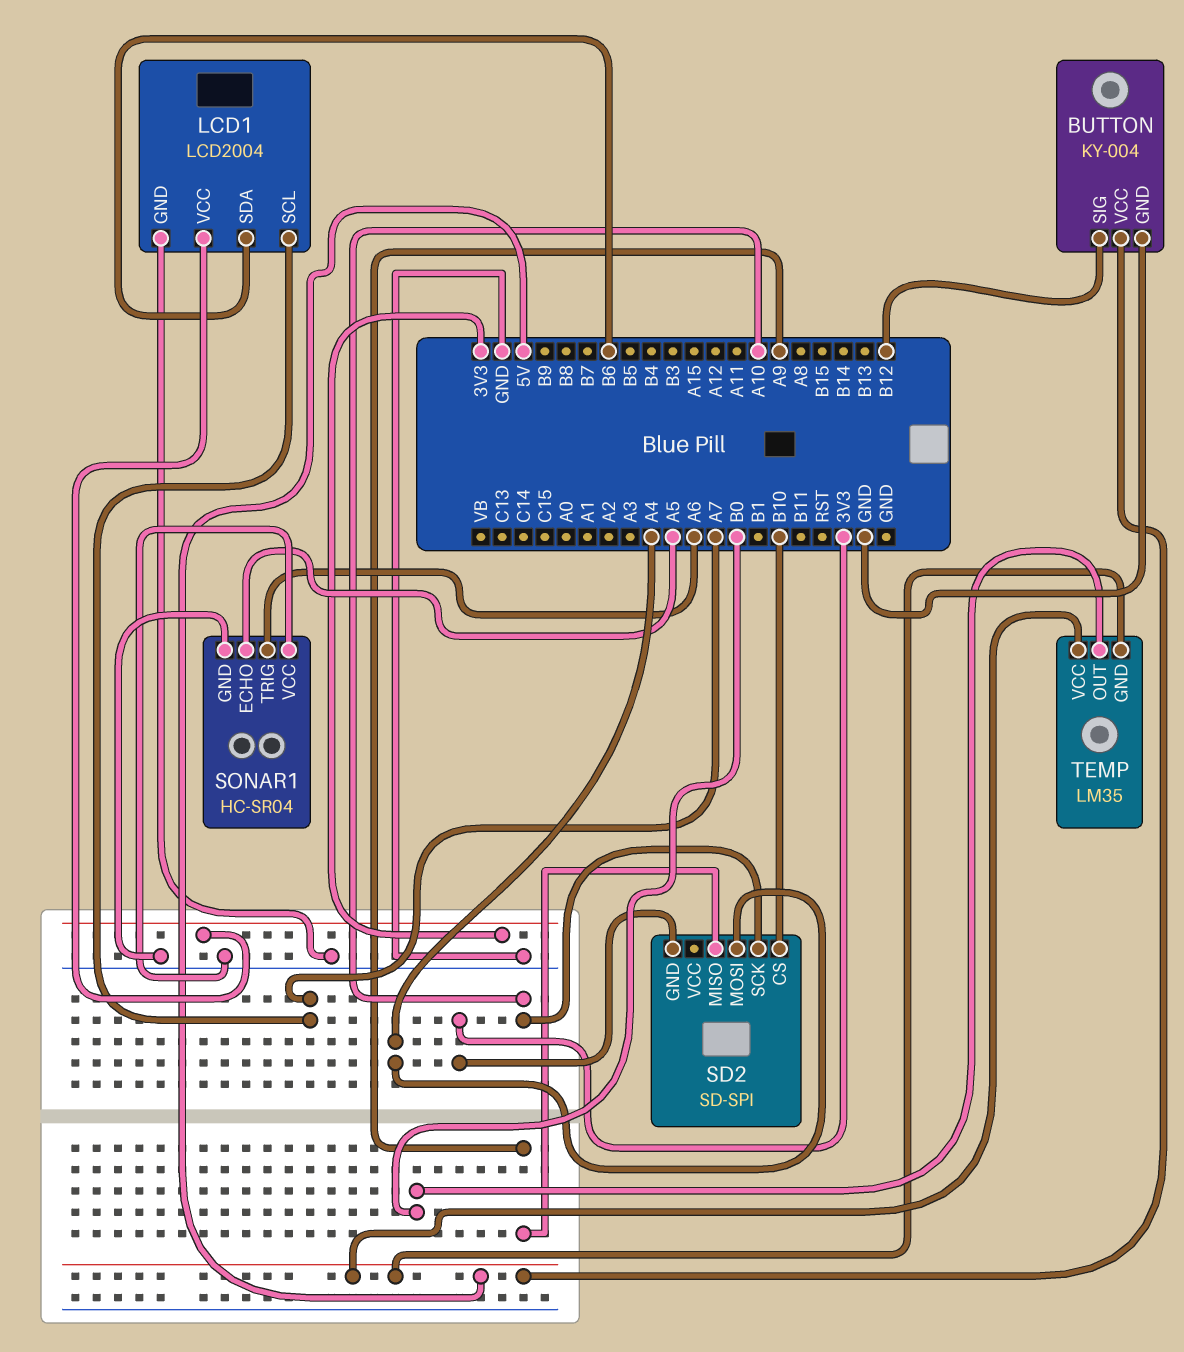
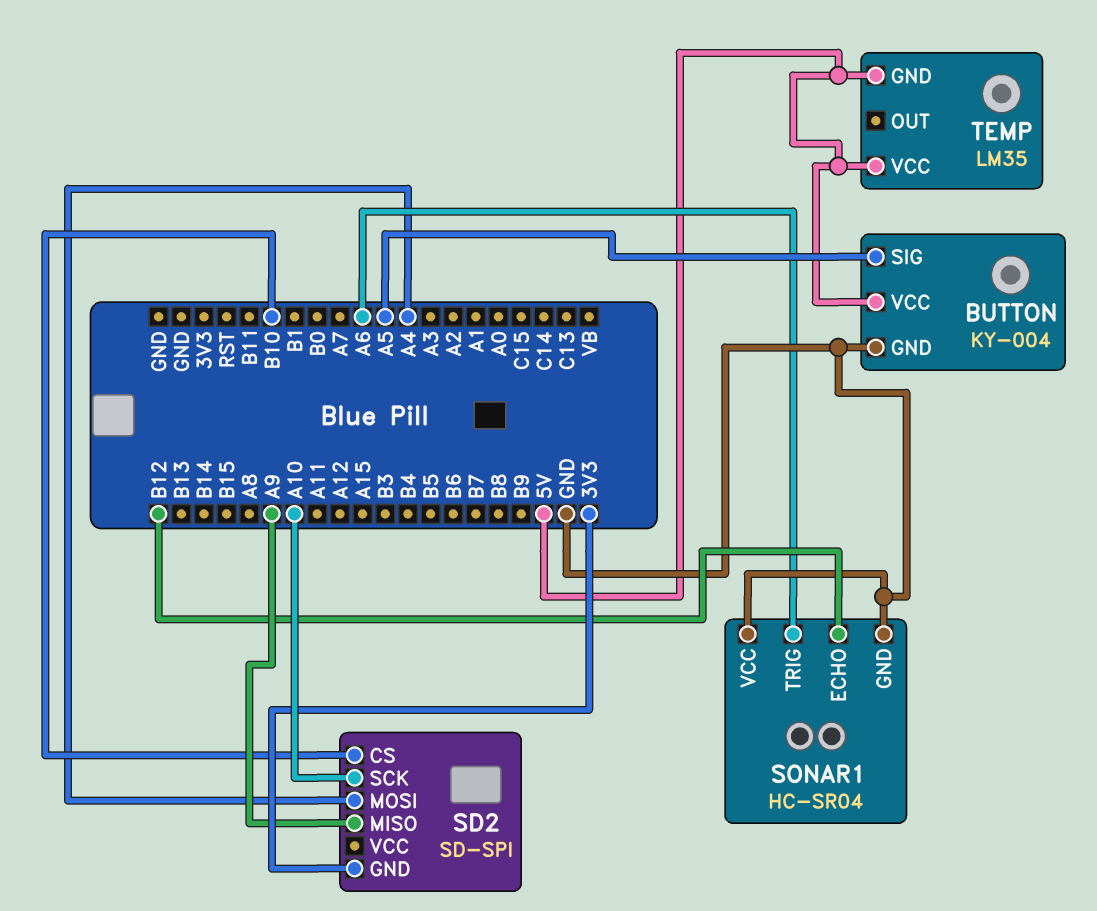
BUTTON pin SIG: B12 -> A5
LCD1: LCD2004 -> none
LCD1 pin GND: GND -> none
LCD1 pin SCL: A7 -> none
LCD1 pin SDA: B6 -> none
LCD1 pin VCC: 3V3 -> none
SONAR1 pin ECHO: A5 -> B12
TEMP pin OUT: B0 -> none

